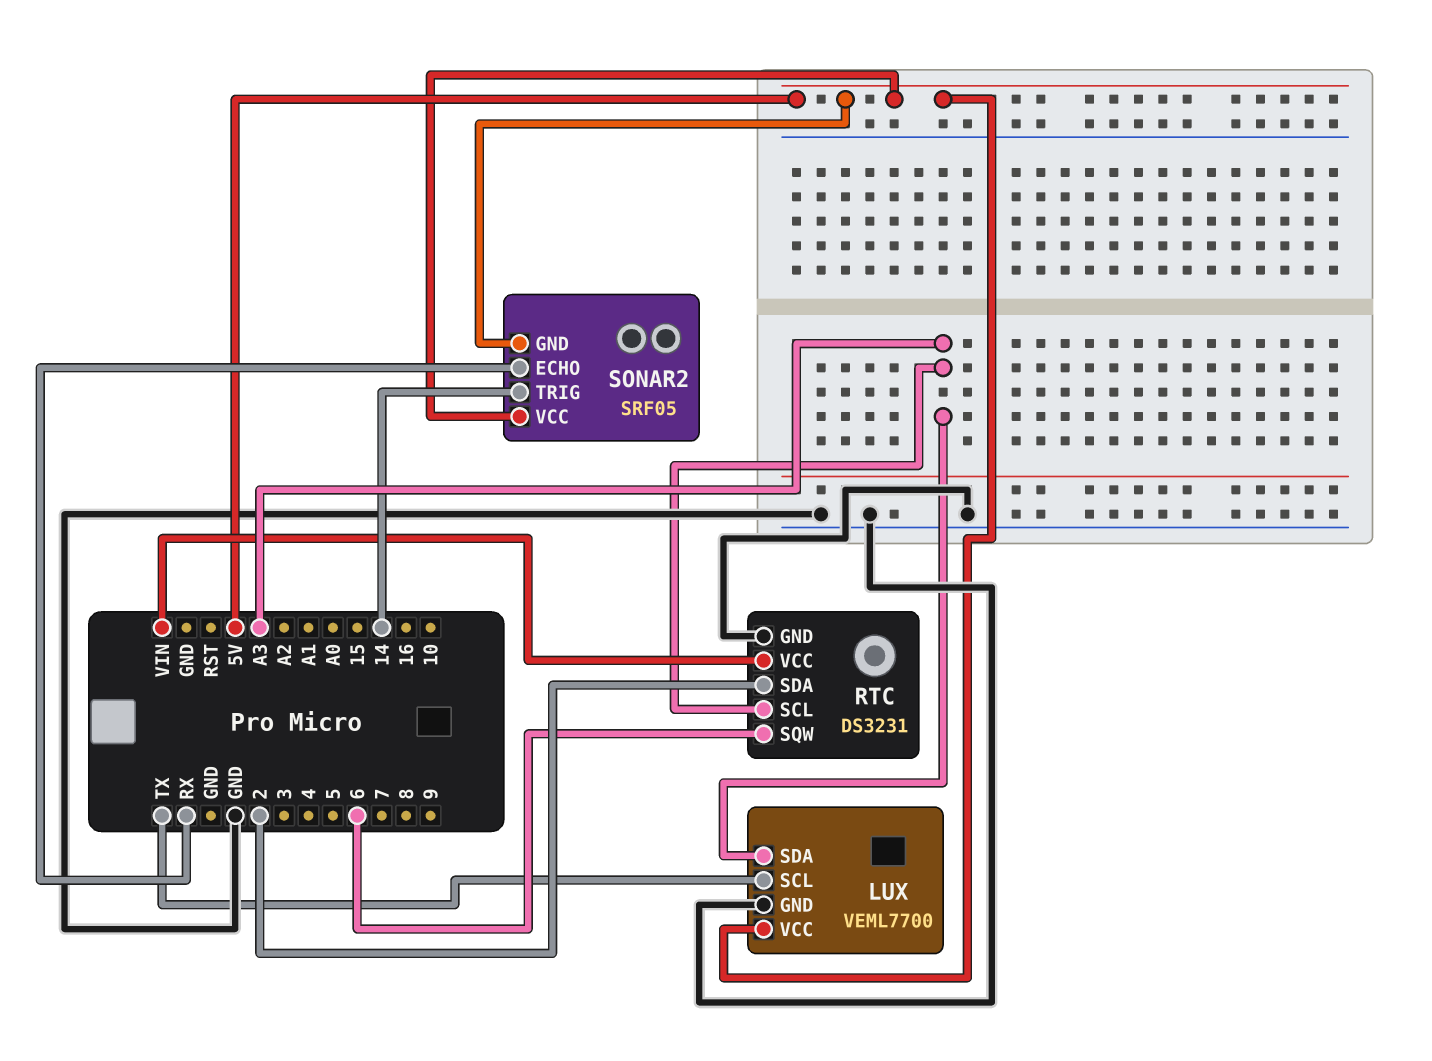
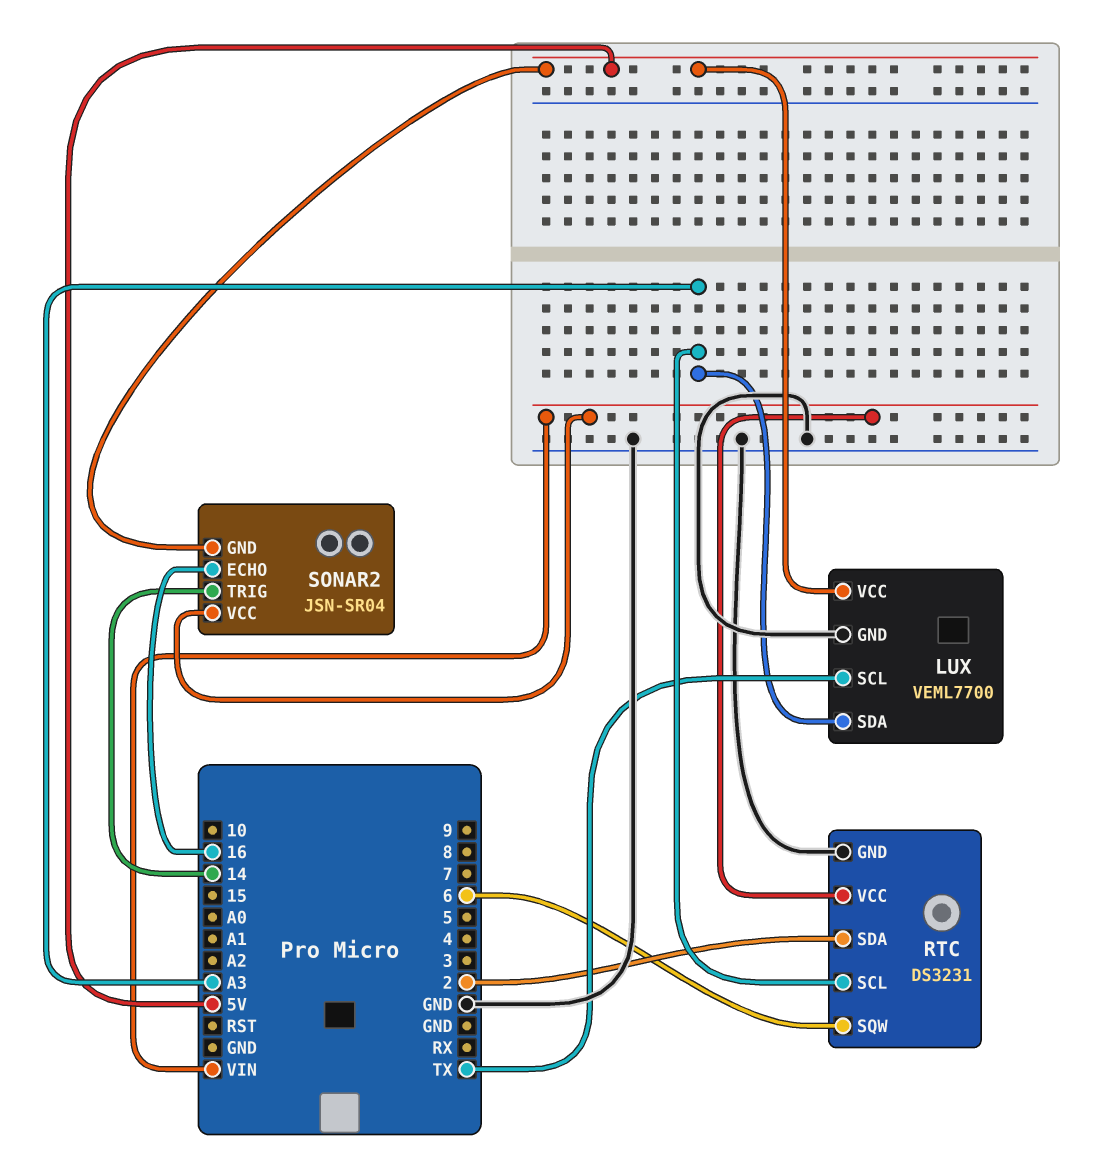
SONAR2: SRF05 -> JSN-SR04
SONAR2 pin ECHO: RX -> 16
SONAR2 pin VCC: 5V -> VIN

